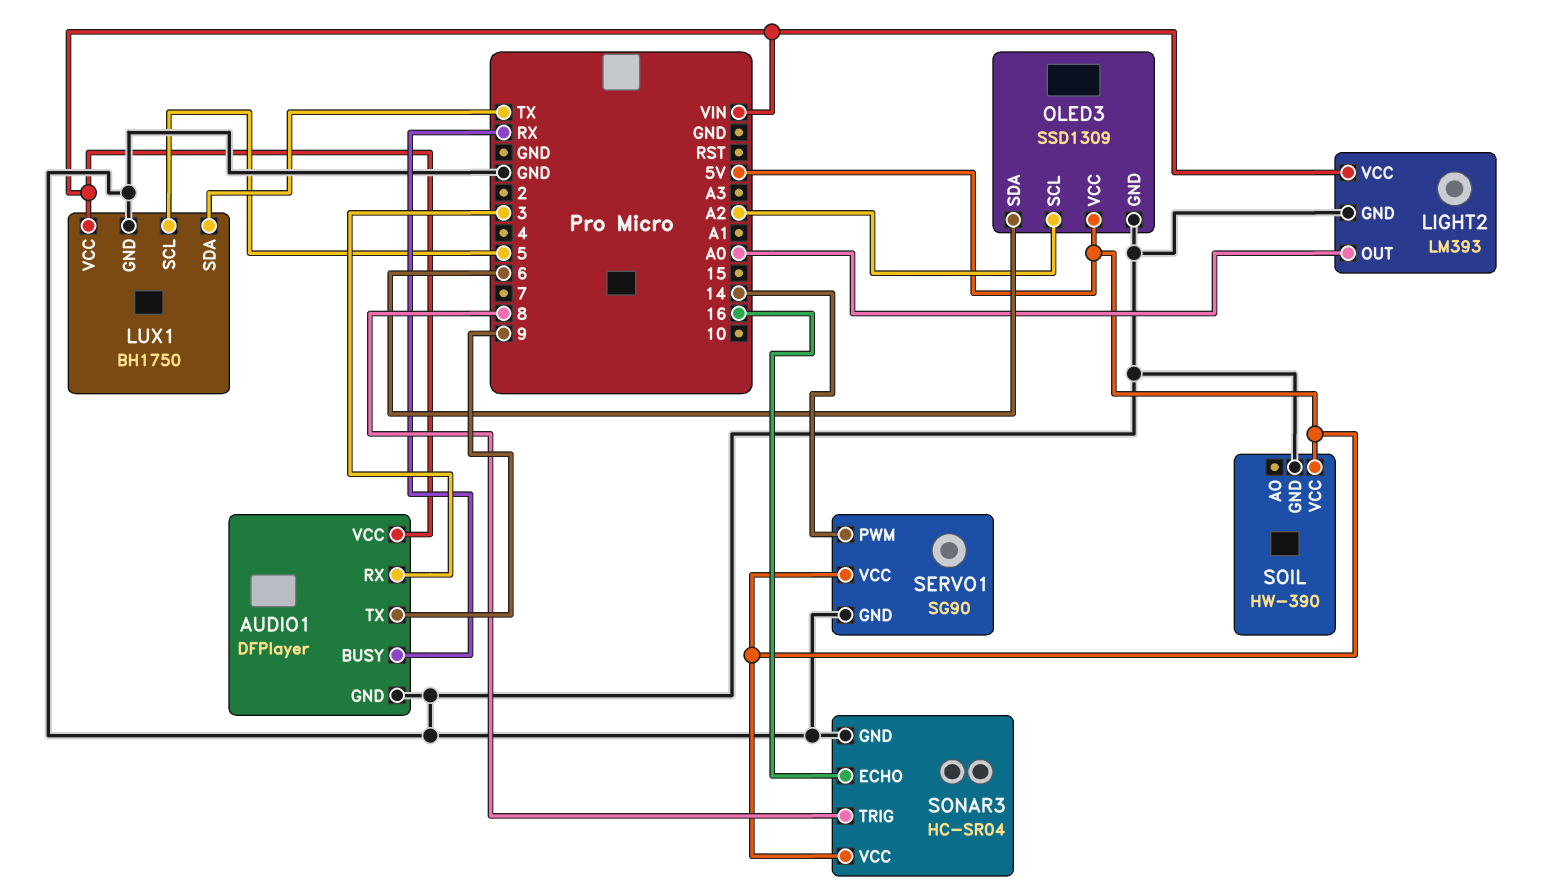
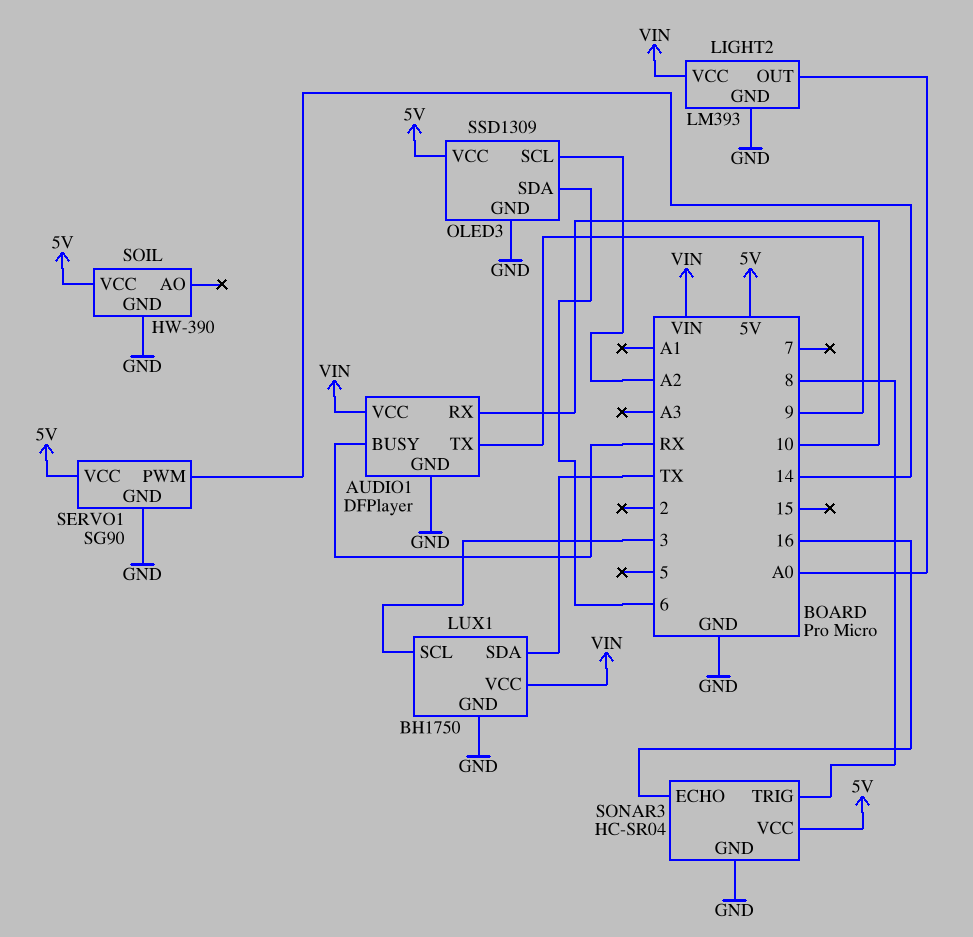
AUDIO1 pin RX: 3 -> 10
LUX1 pin SCL: 5 -> 3

